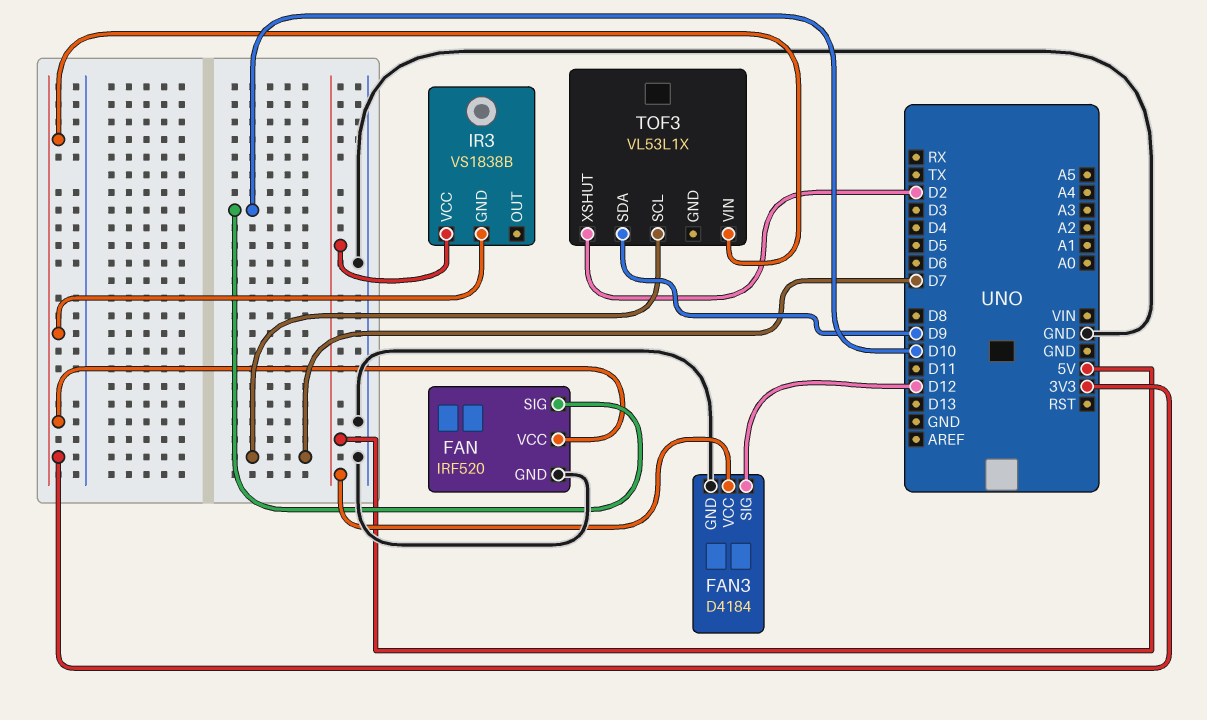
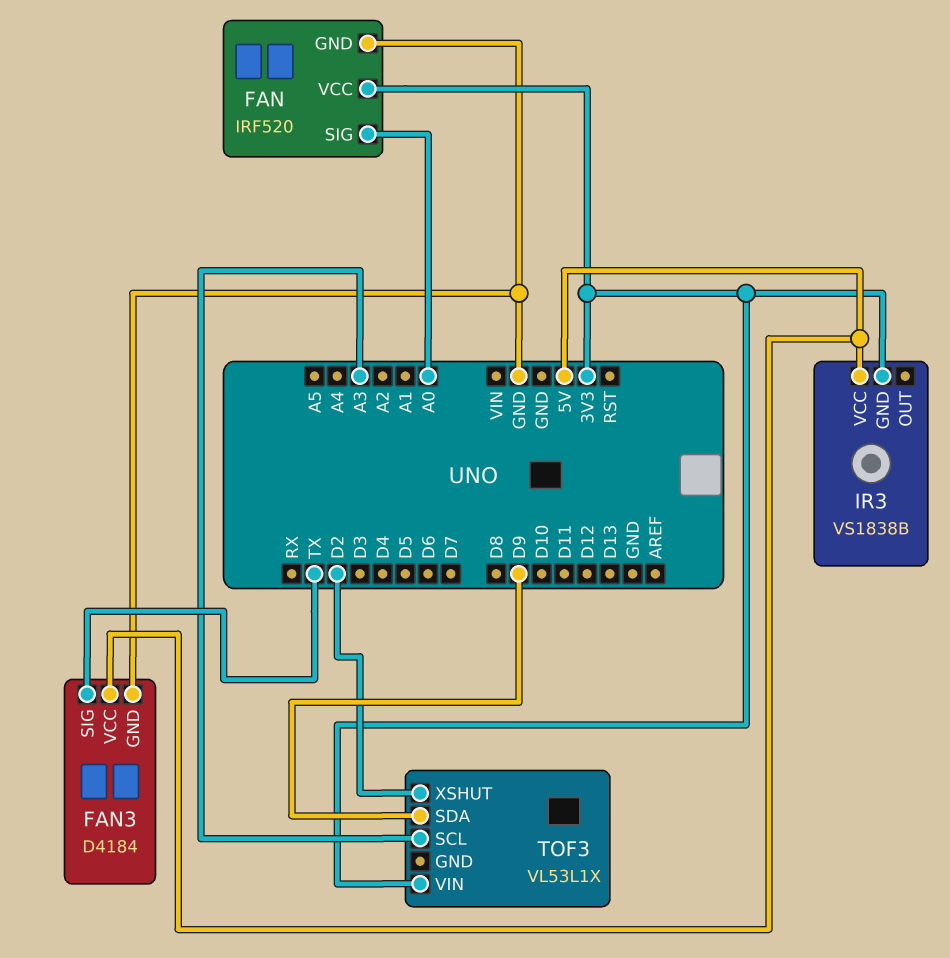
FAN pin SIG: D10 -> A0
FAN3 pin SIG: D12 -> TX
TOF3 pin SCL: D7 -> A3

